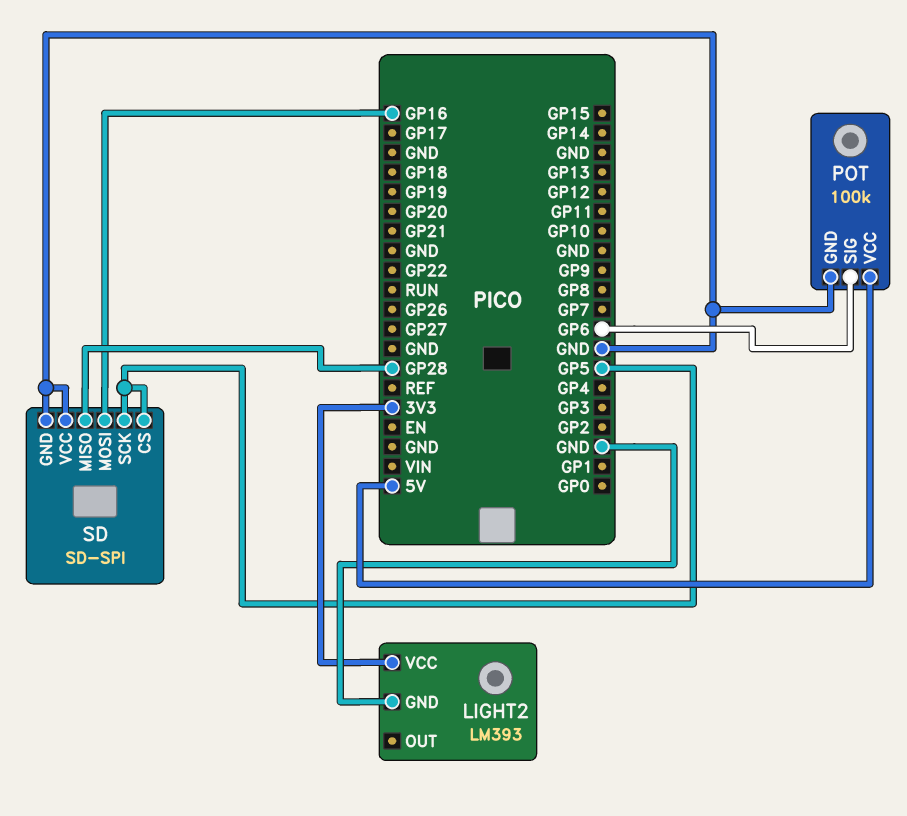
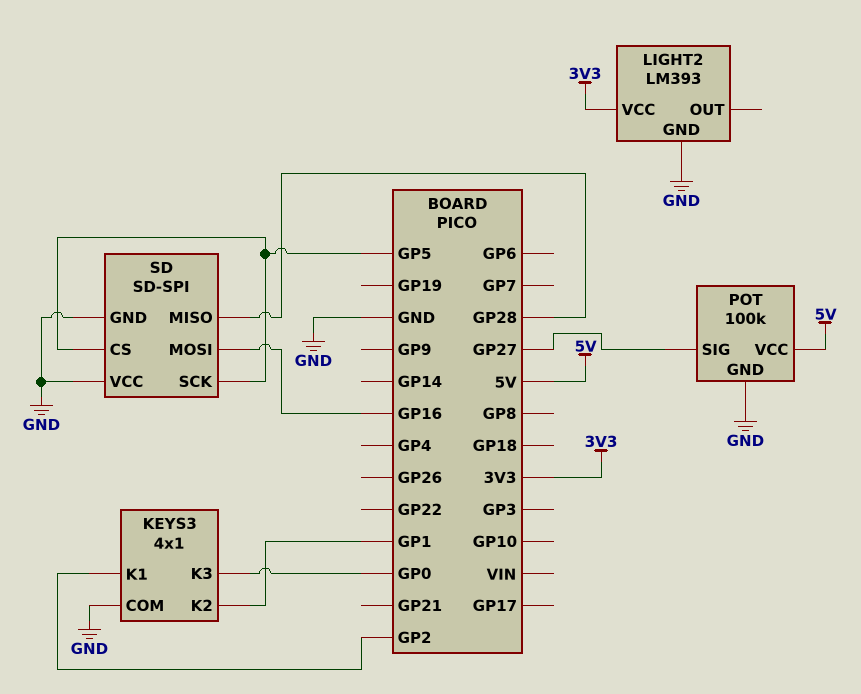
KEYS3: none -> 4x1
KEYS3 pin COM: none -> GND
KEYS3 pin K1: none -> GP2
KEYS3 pin K2: none -> GP1
KEYS3 pin K3: none -> GP0
POT pin SIG: GP6 -> GP27

